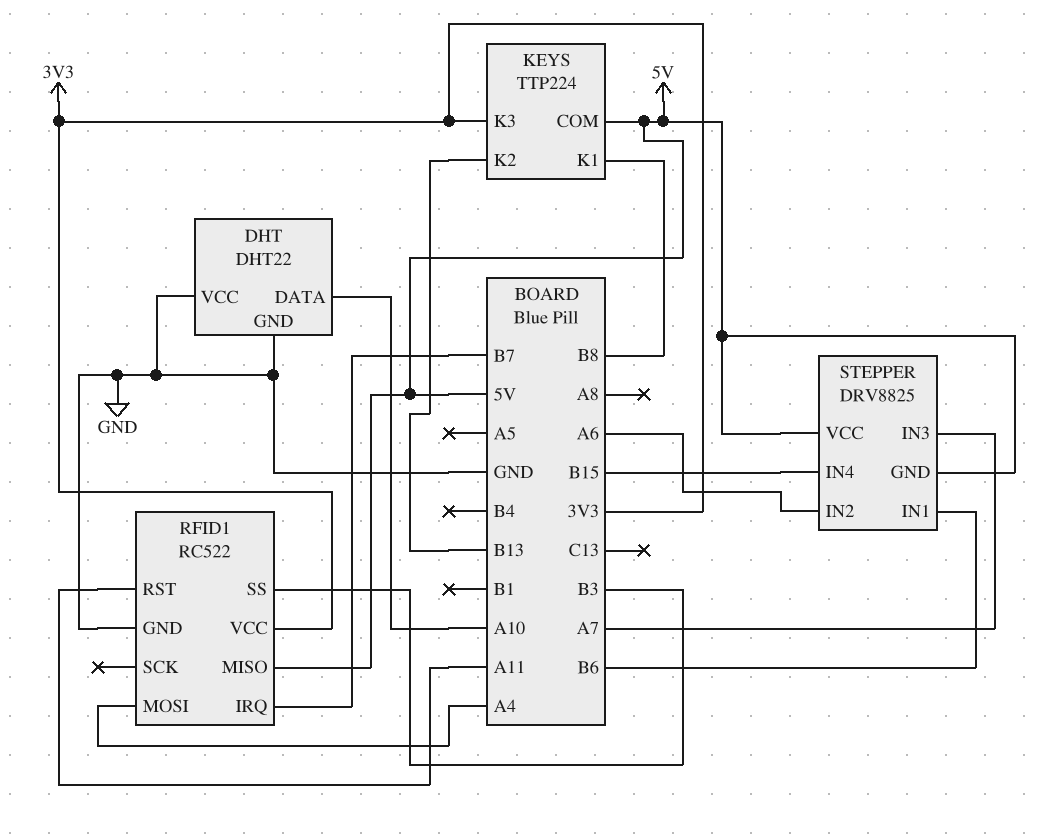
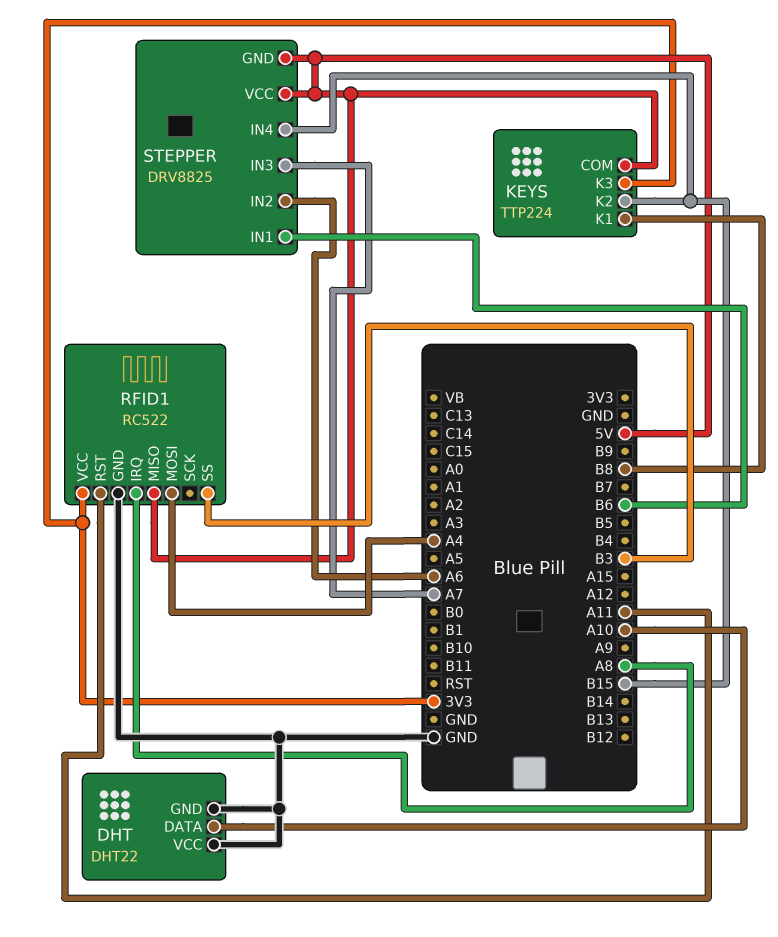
KEYS pin K2: B13 -> B15
RFID1 pin IRQ: B7 -> A8

